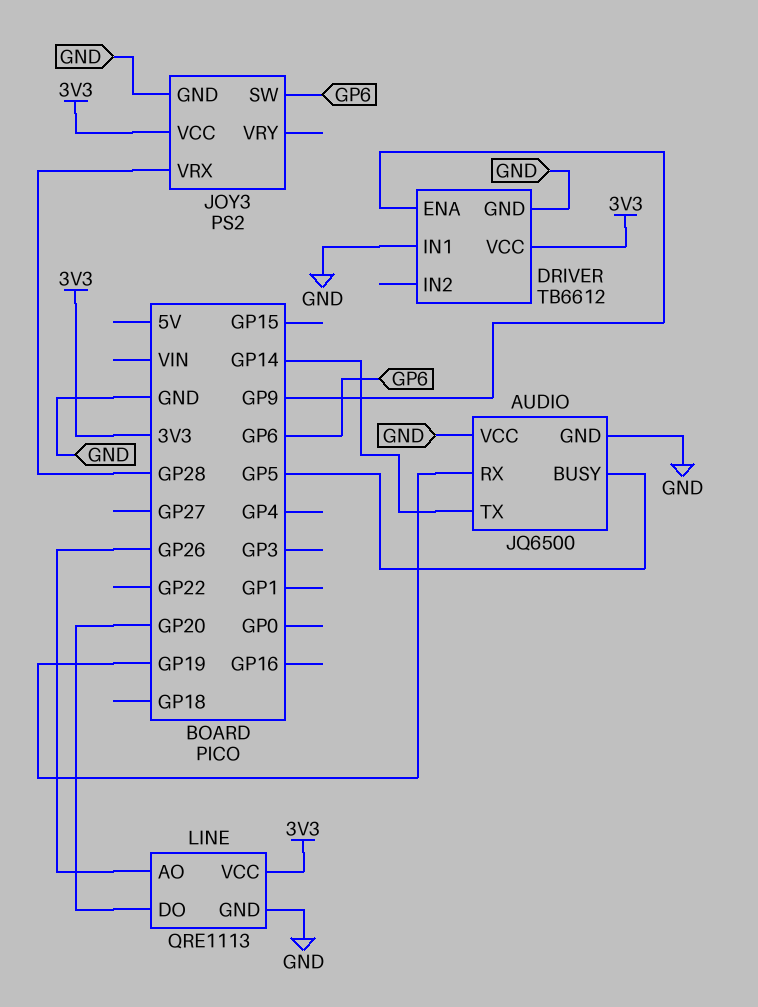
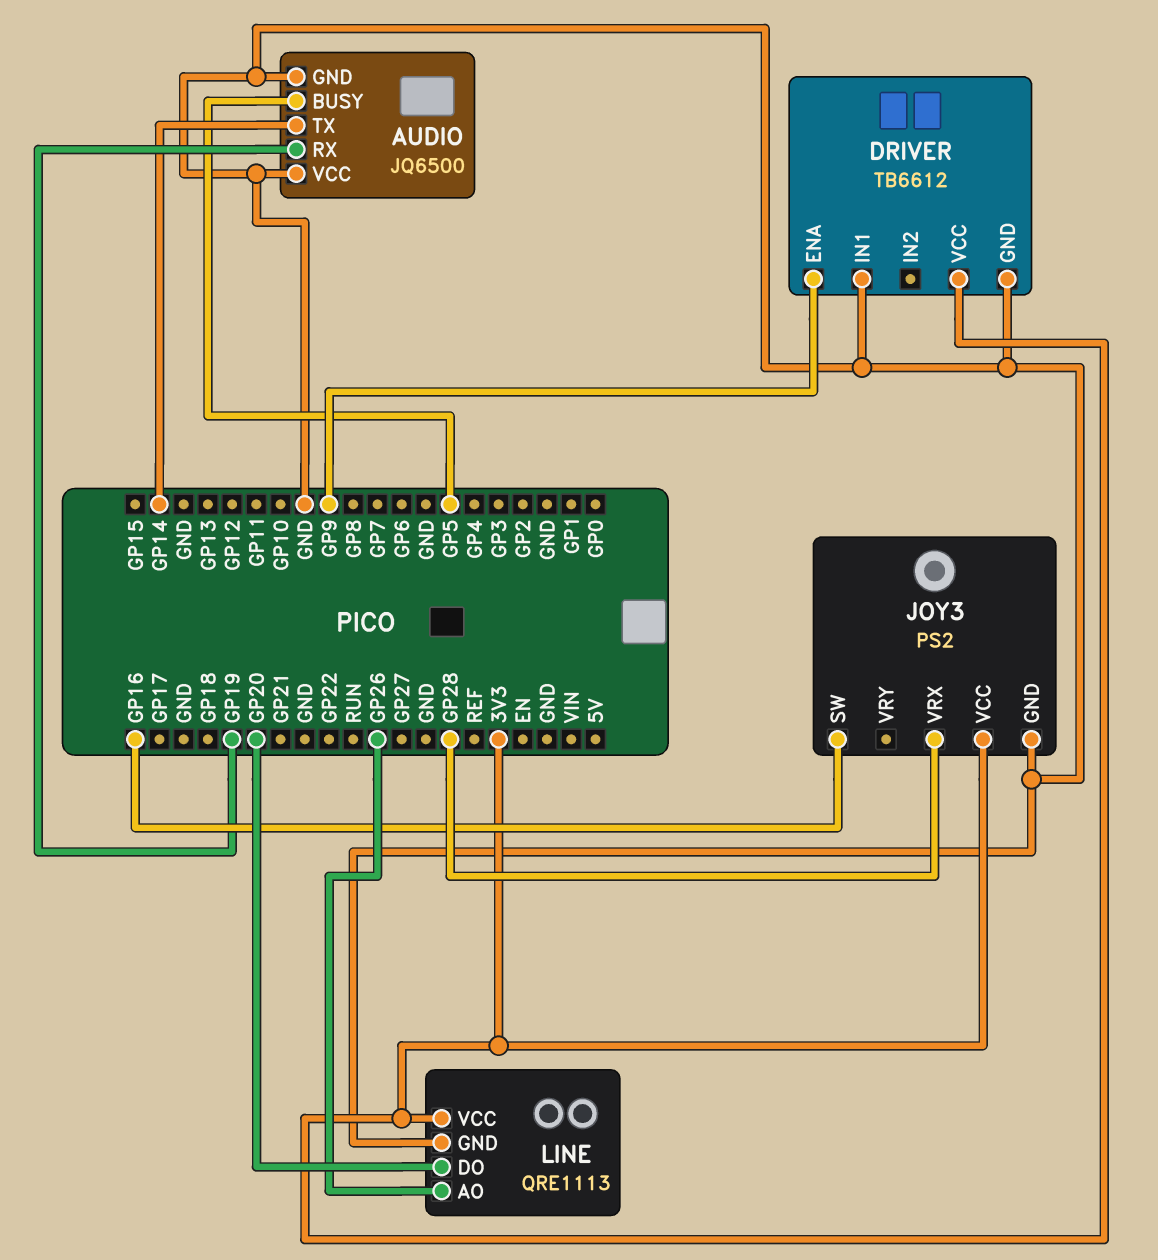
JOY3 pin SW: GP6 -> GP16

